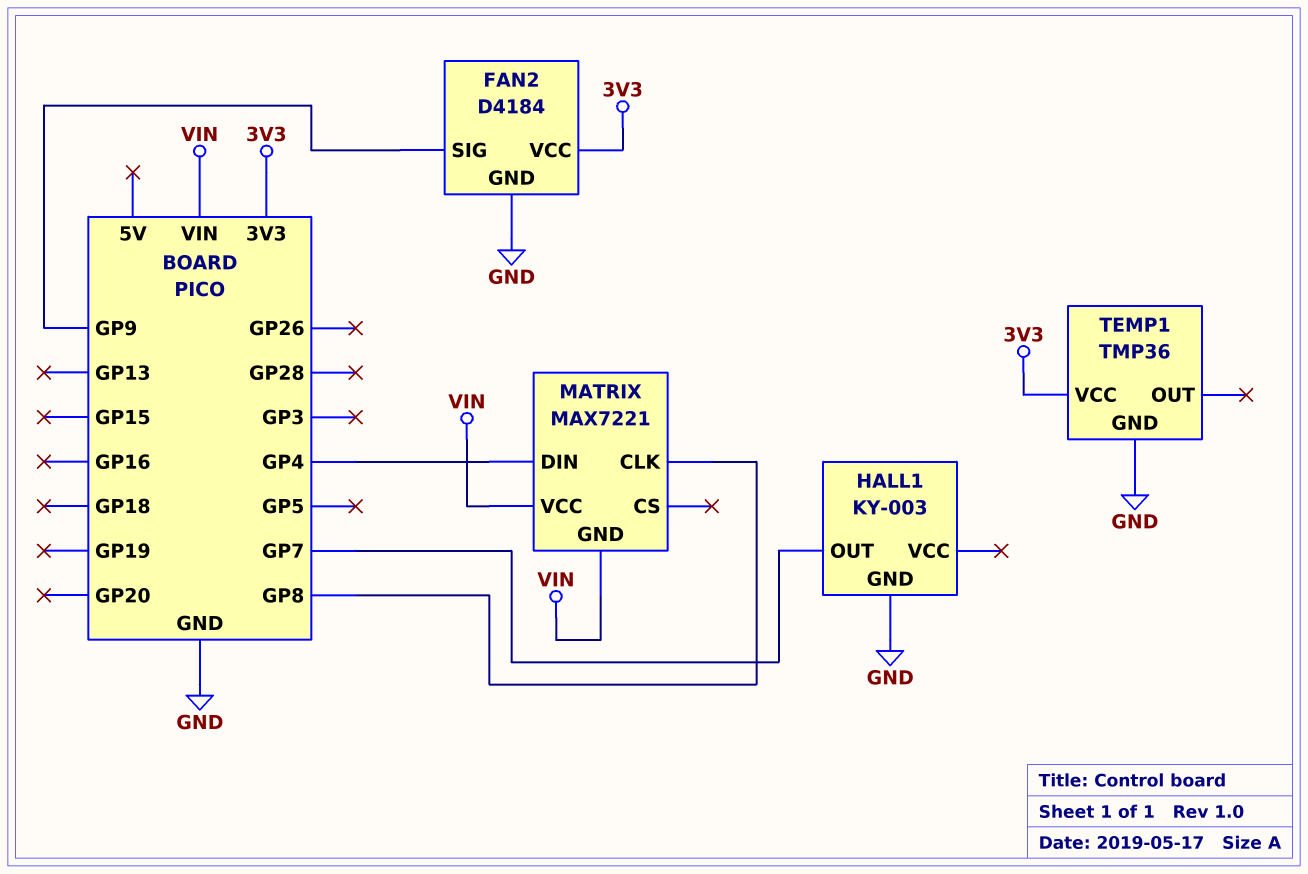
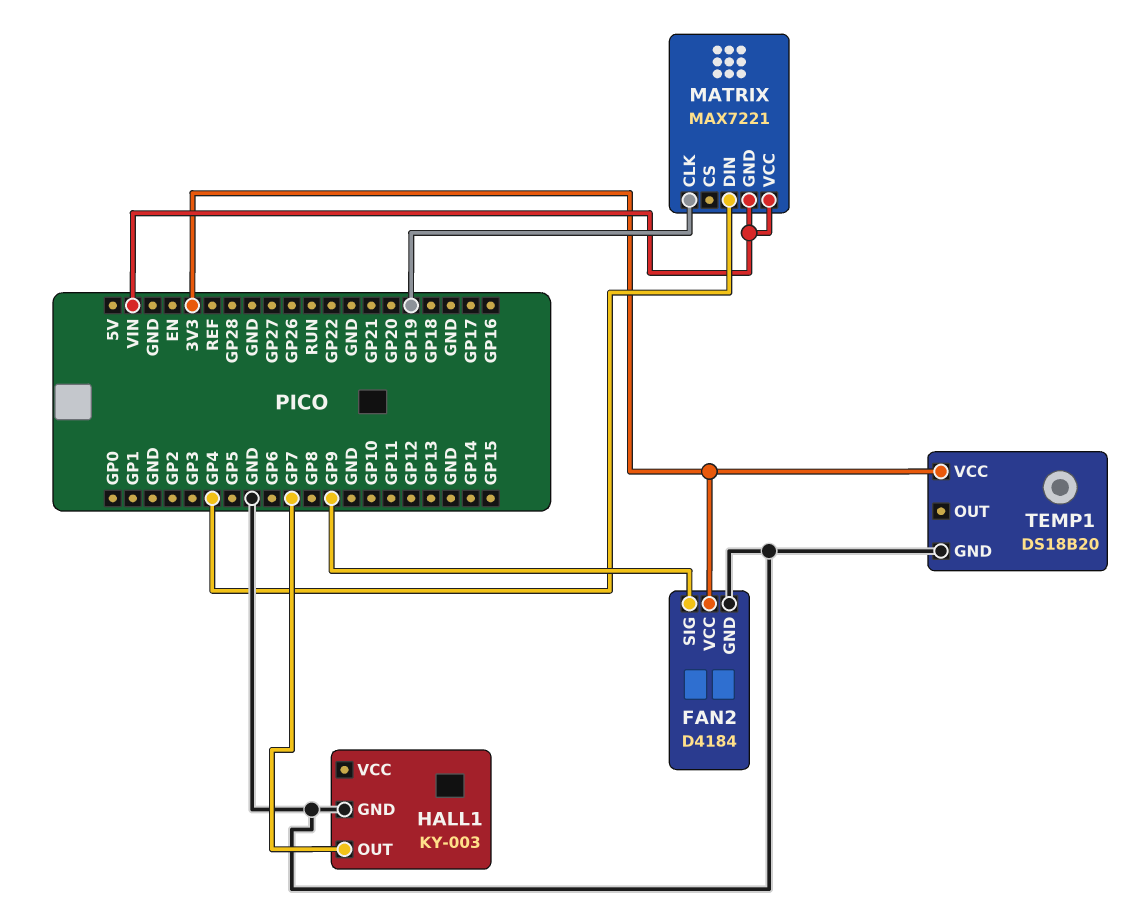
MATRIX pin CLK: GP8 -> GP19
TEMP1: TMP36 -> DS18B20

